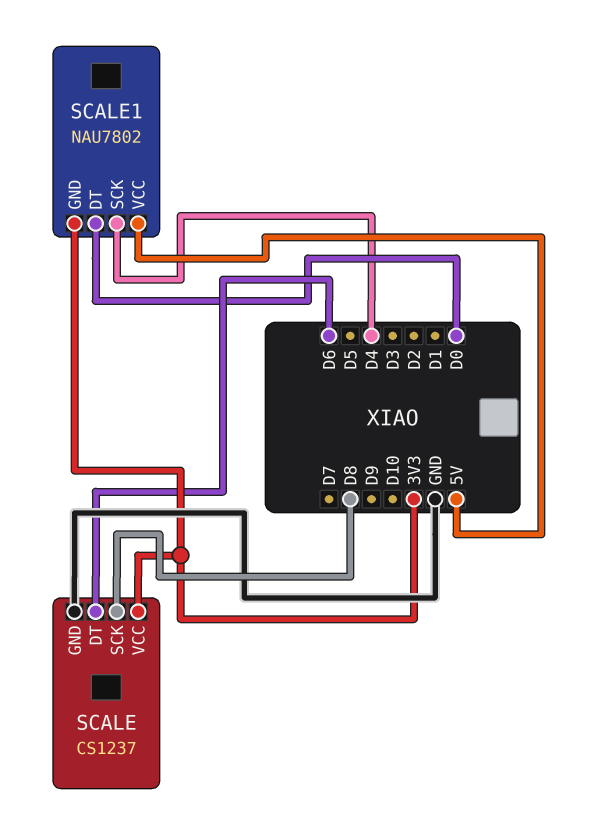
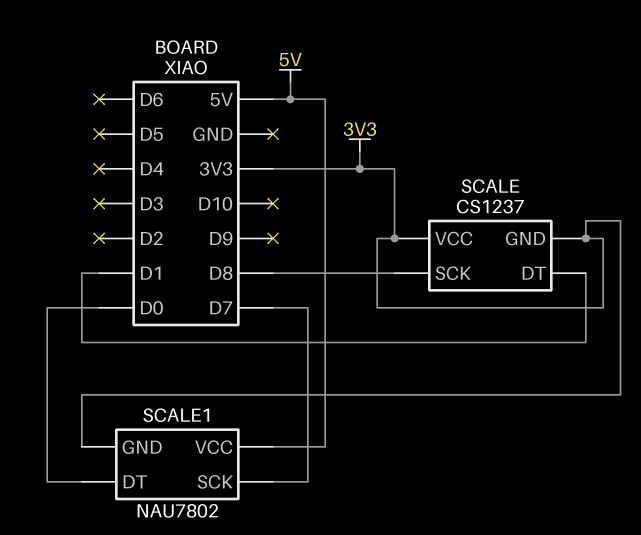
SCALE pin DT: D6 -> D1
SCALE pin GND: GND -> 3V3
SCALE1 pin SCK: D4 -> D7

